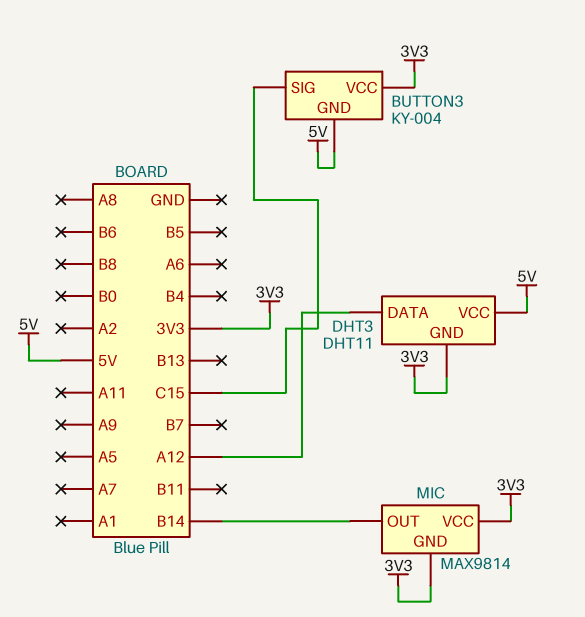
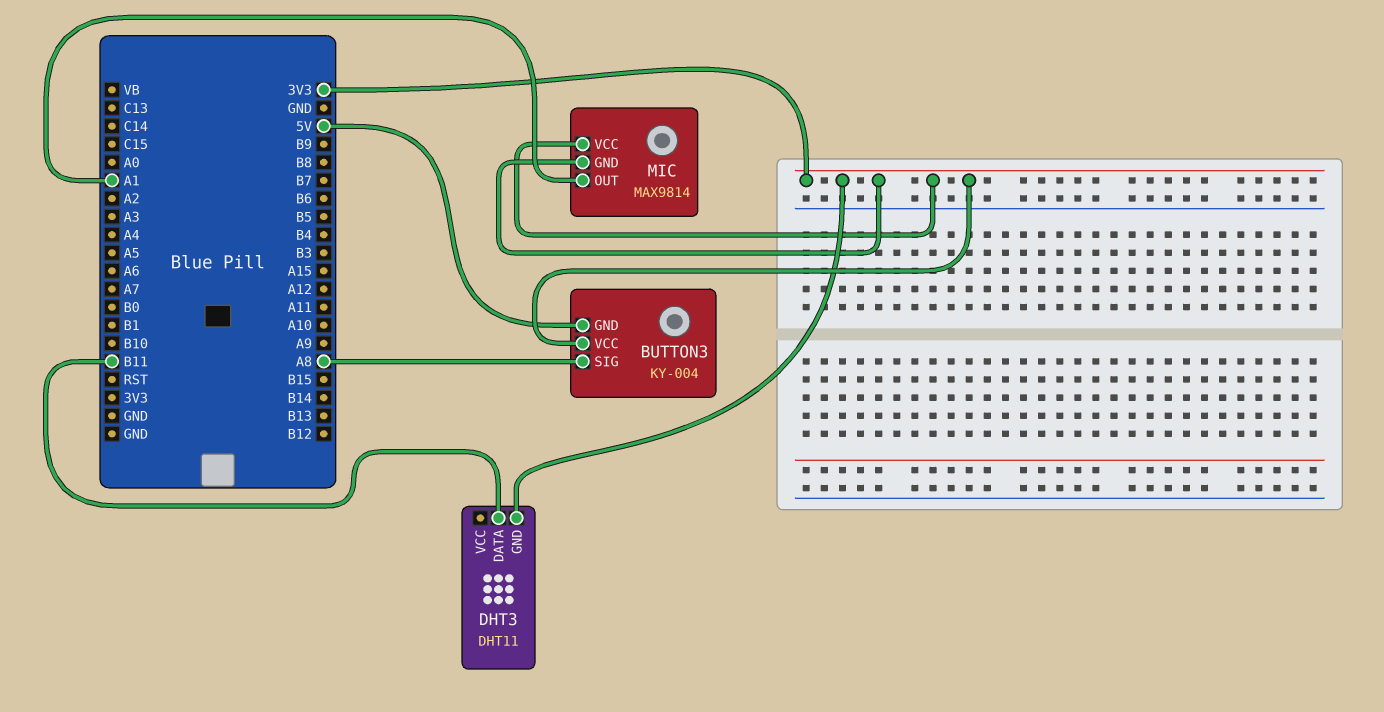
BUTTON3 pin SIG: C15 -> A8
DHT3 pin DATA: A12 -> B11
DHT3 pin VCC: 5V -> none
MIC pin OUT: B14 -> A1

